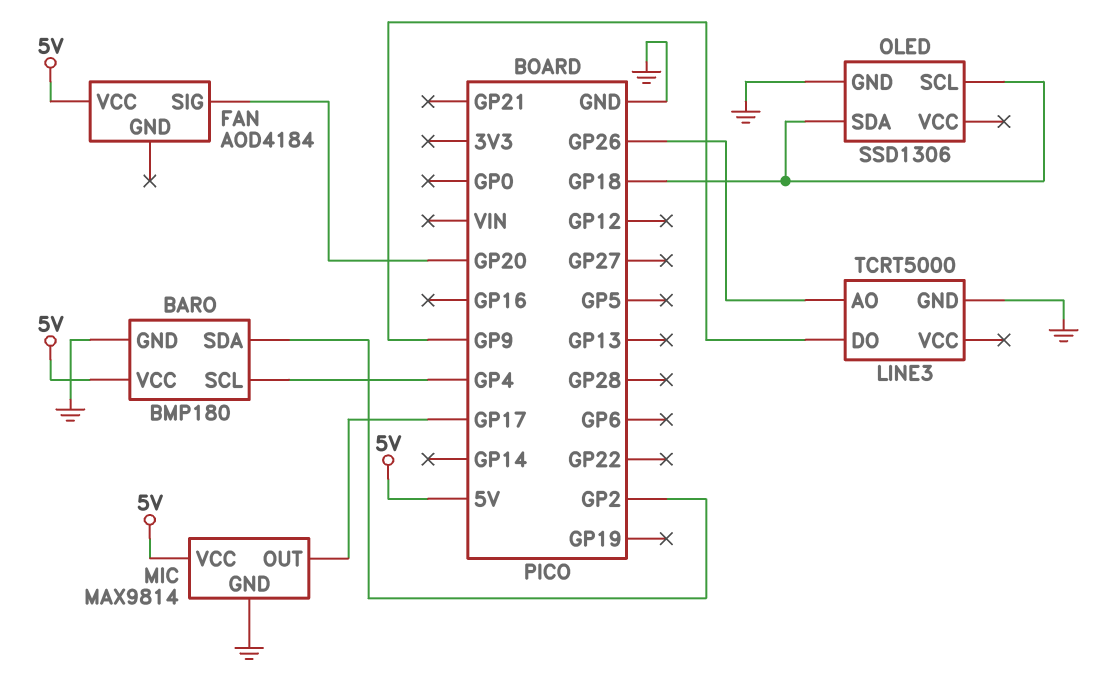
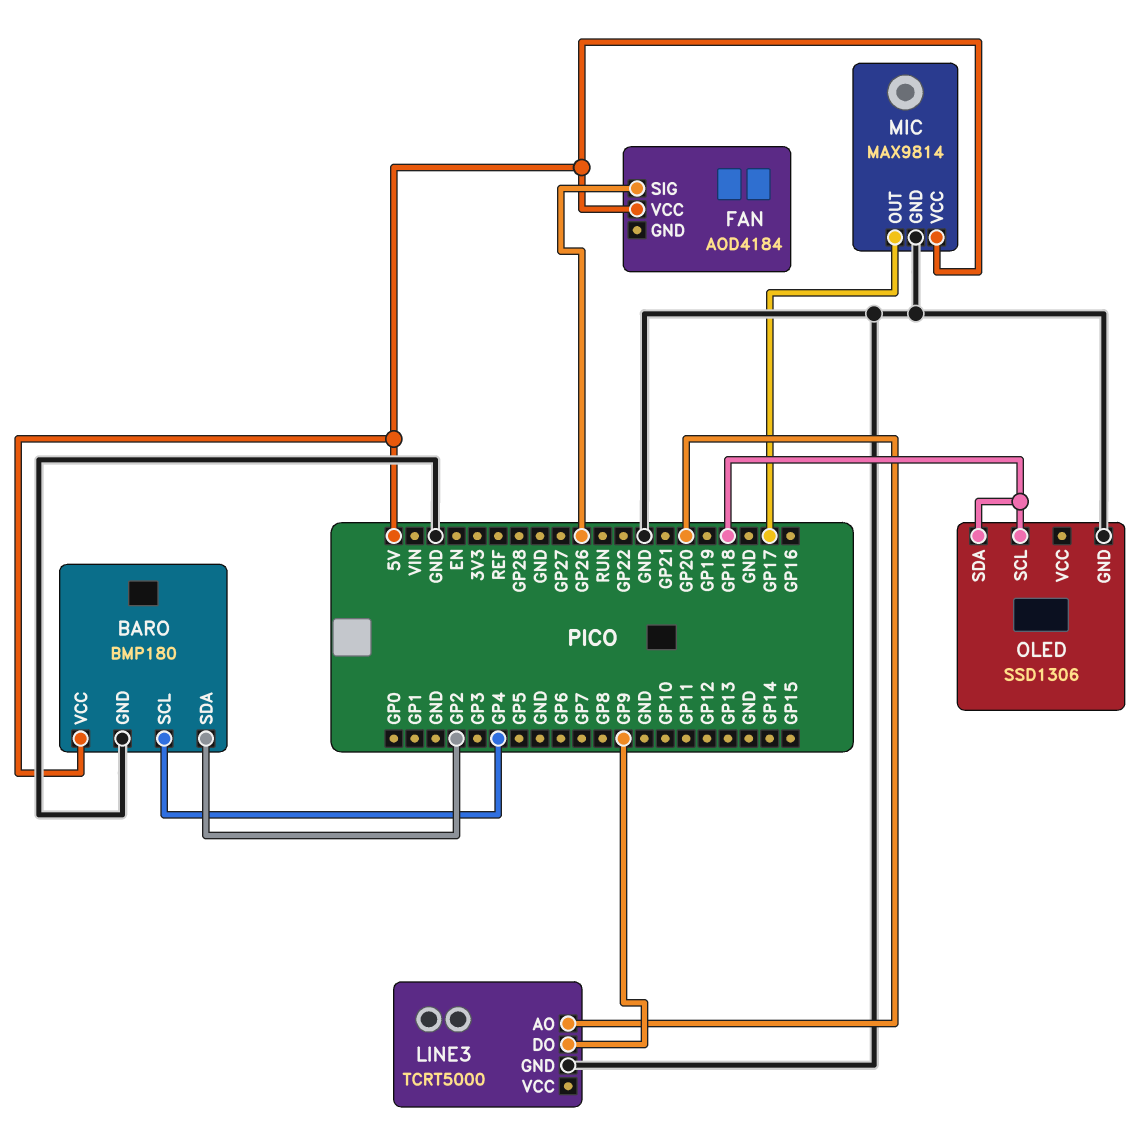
FAN pin SIG: GP20 -> GP26
LINE3 pin AO: GP26 -> GP20

